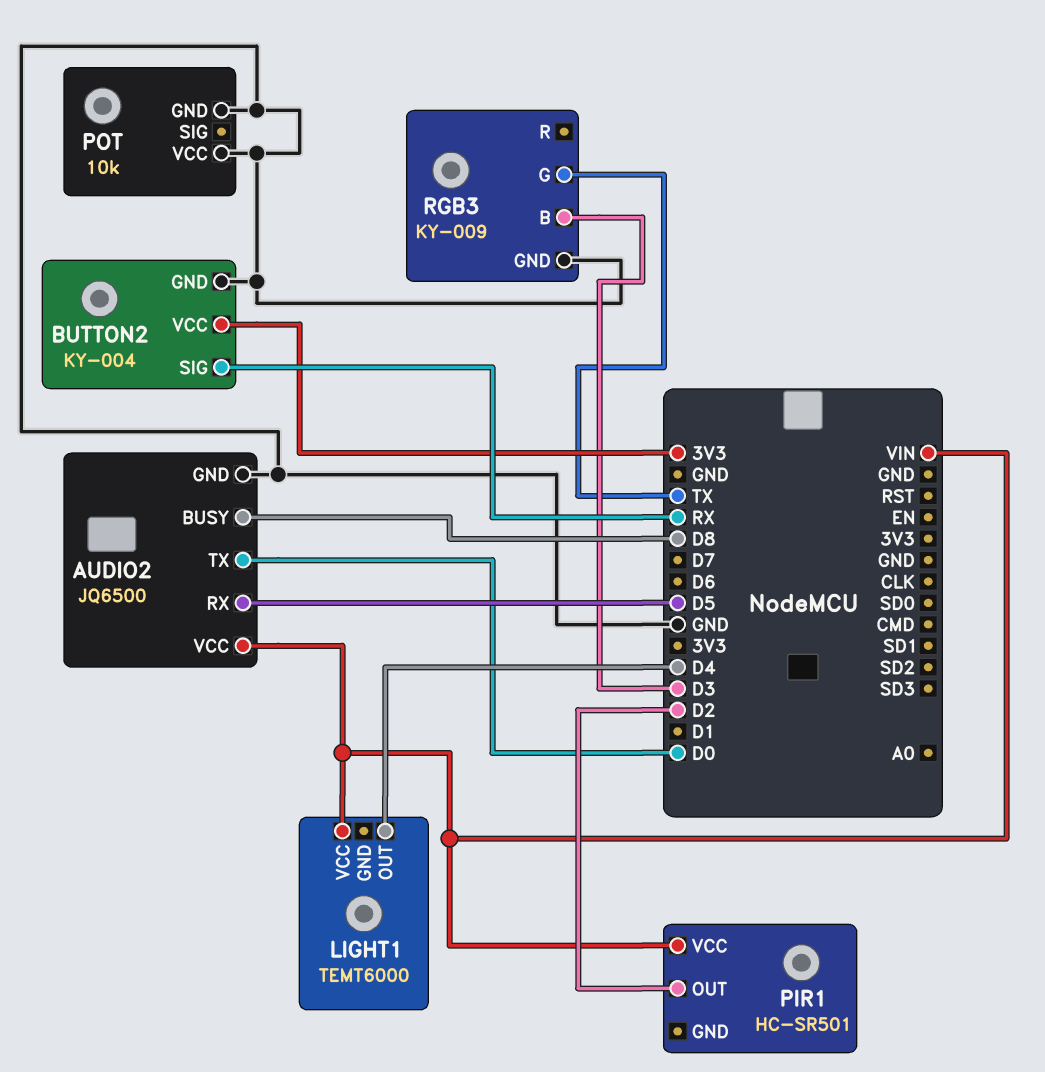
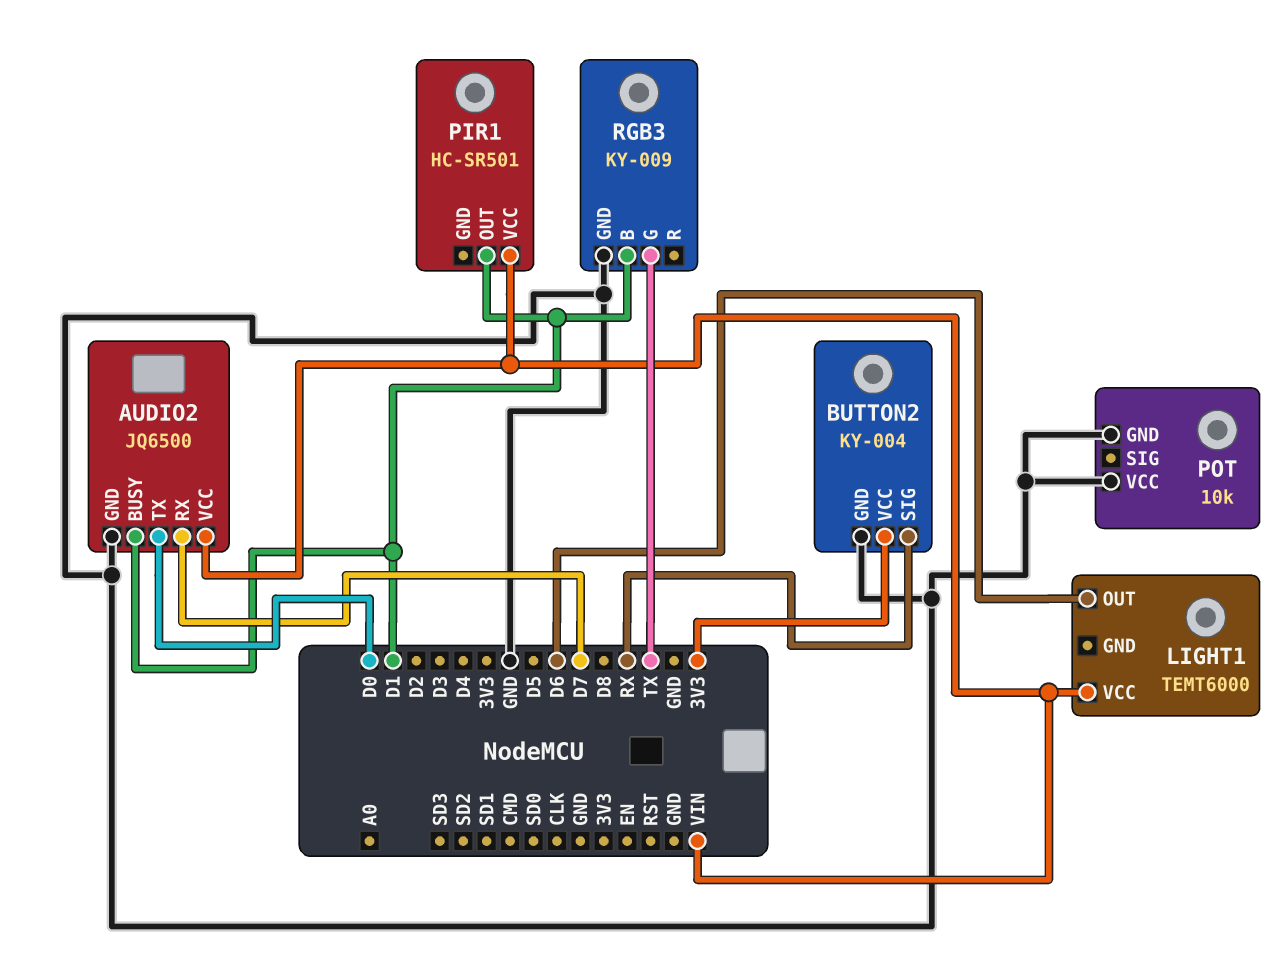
AUDIO2 pin BUSY: D8 -> D1
AUDIO2 pin RX: D5 -> D7
LIGHT1 pin OUT: D4 -> D6
PIR1 pin OUT: D2 -> D1
RGB3 pin B: D3 -> D1

